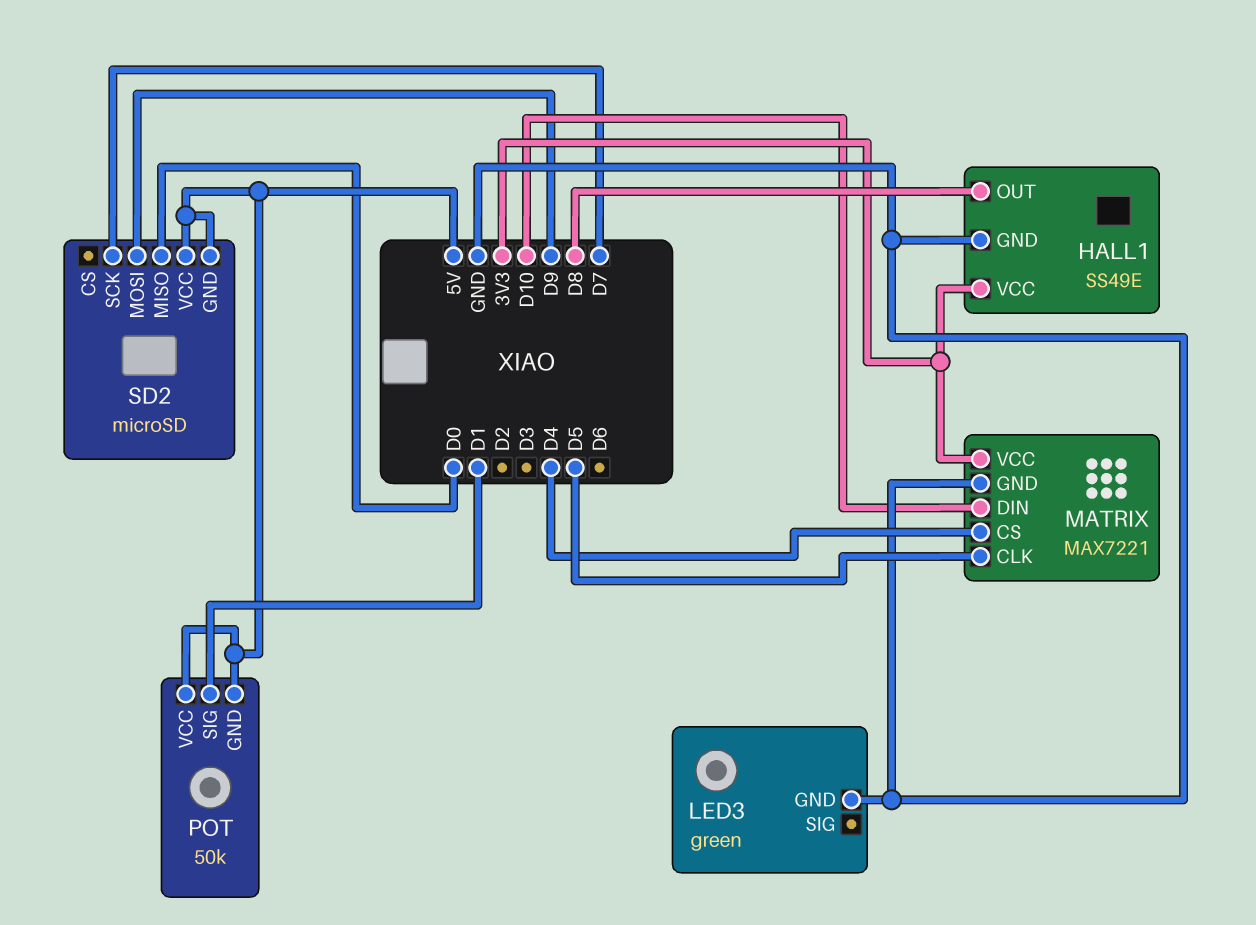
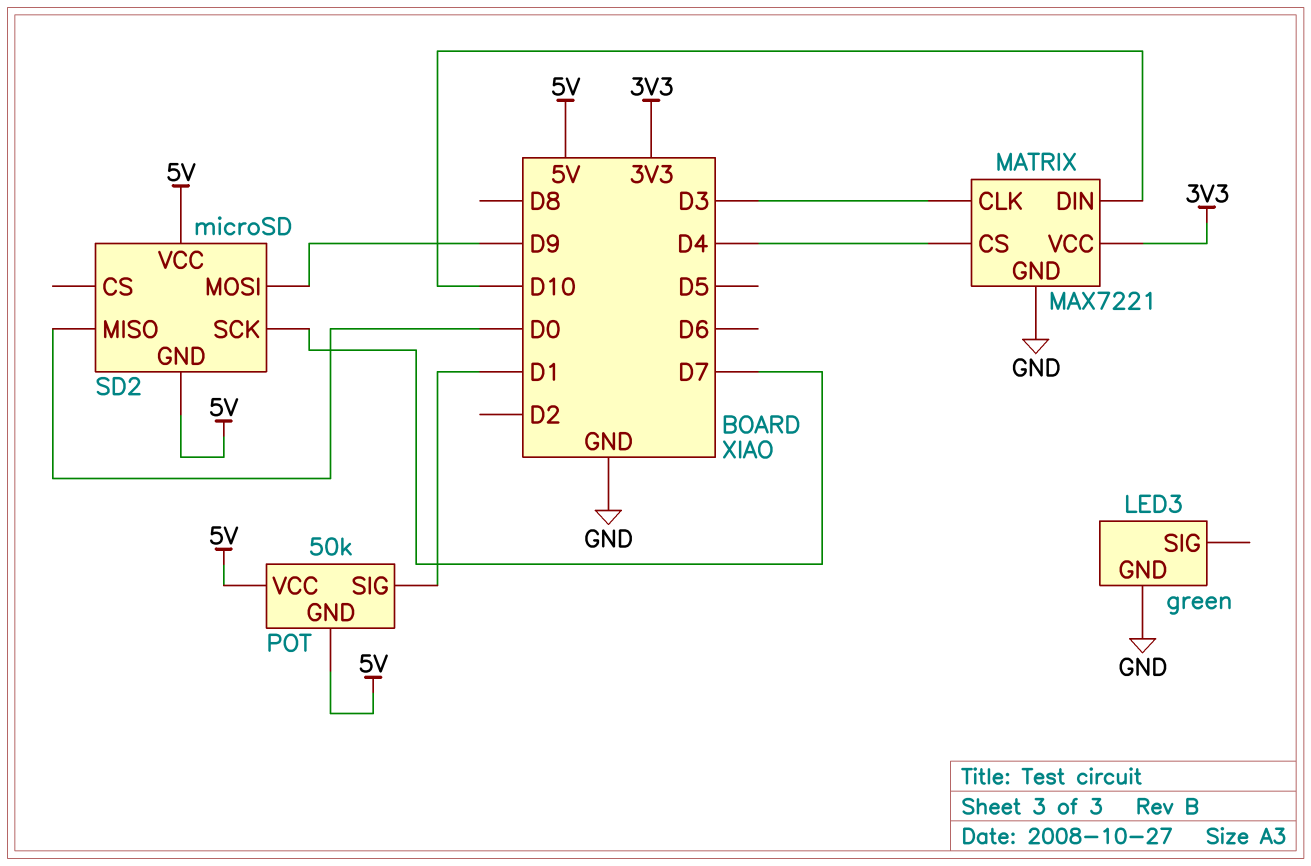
HALL1: SS49E -> none
HALL1 pin GND: GND -> none
HALL1 pin OUT: D8 -> none
HALL1 pin VCC: 3V3 -> none
MATRIX pin CLK: D5 -> D3

